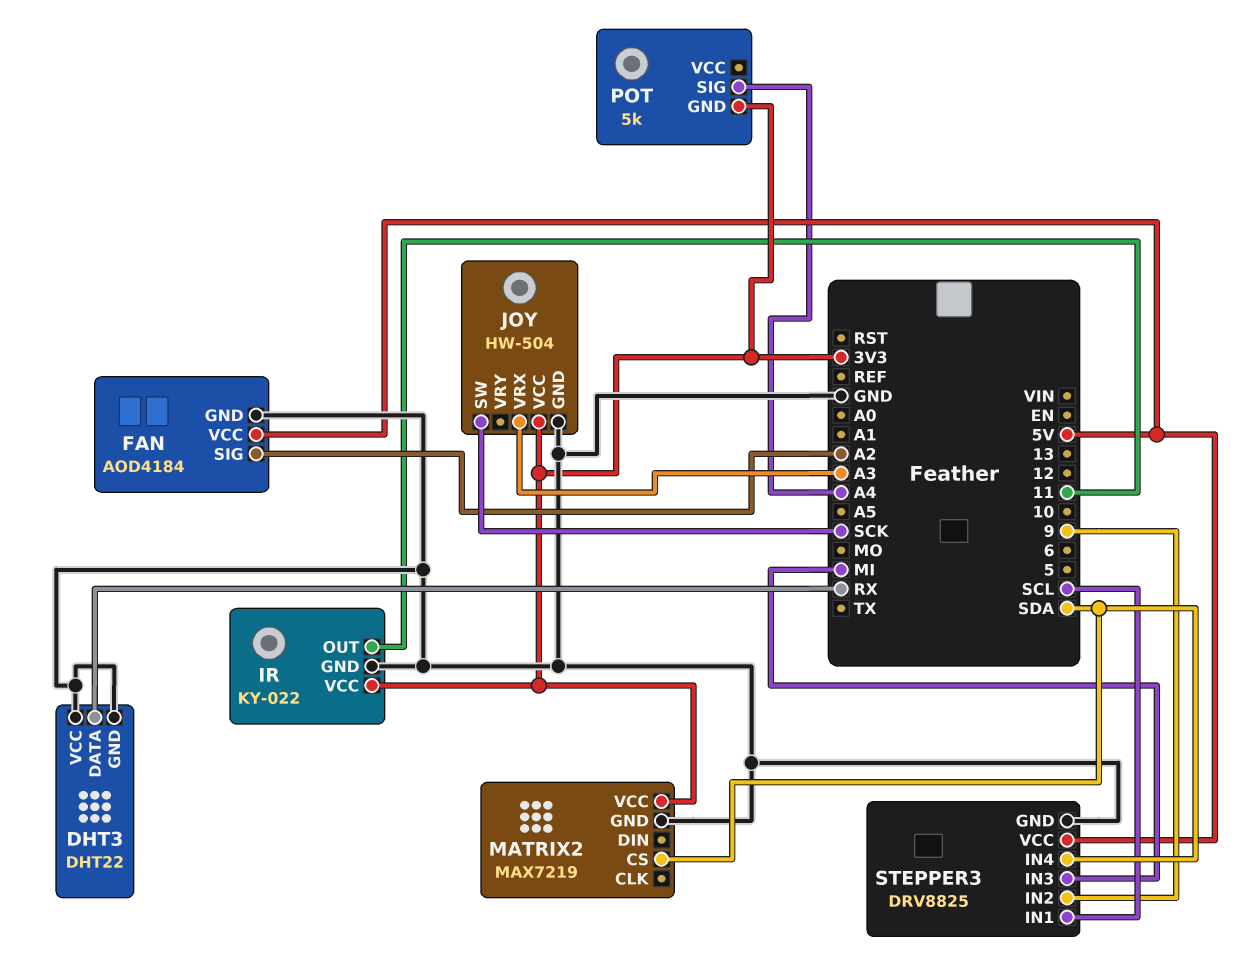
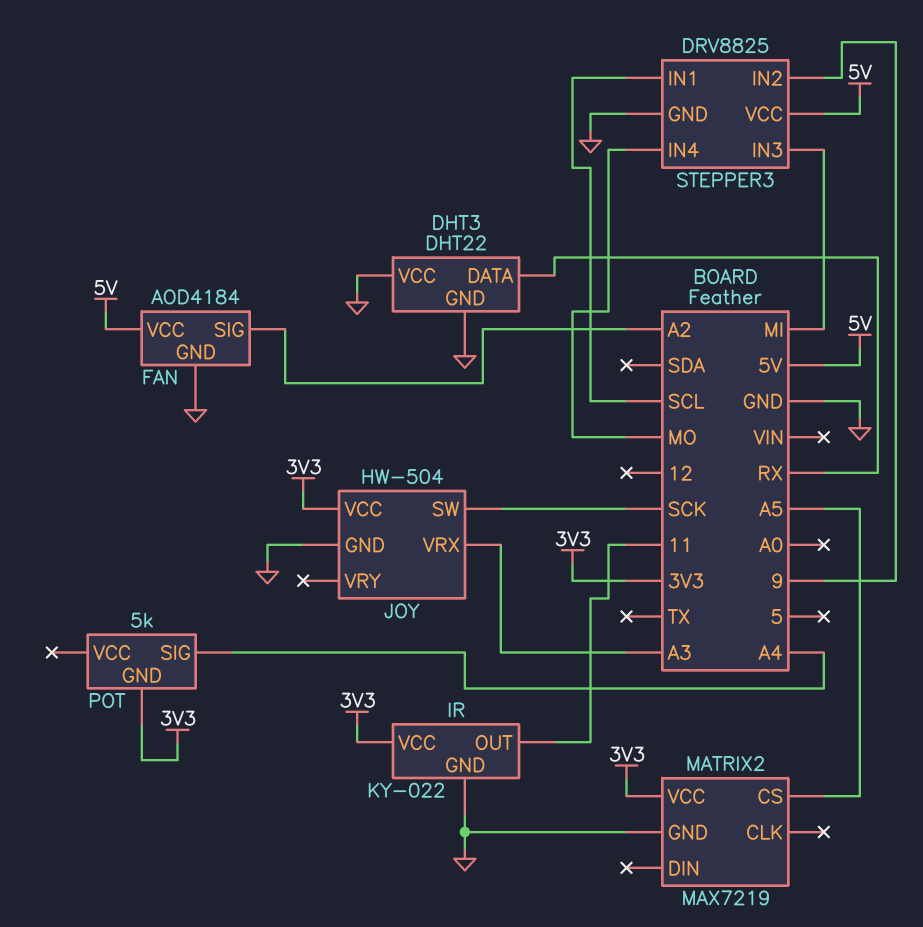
MATRIX2 pin CS: SDA -> A5
STEPPER3 pin IN4: SDA -> MO

